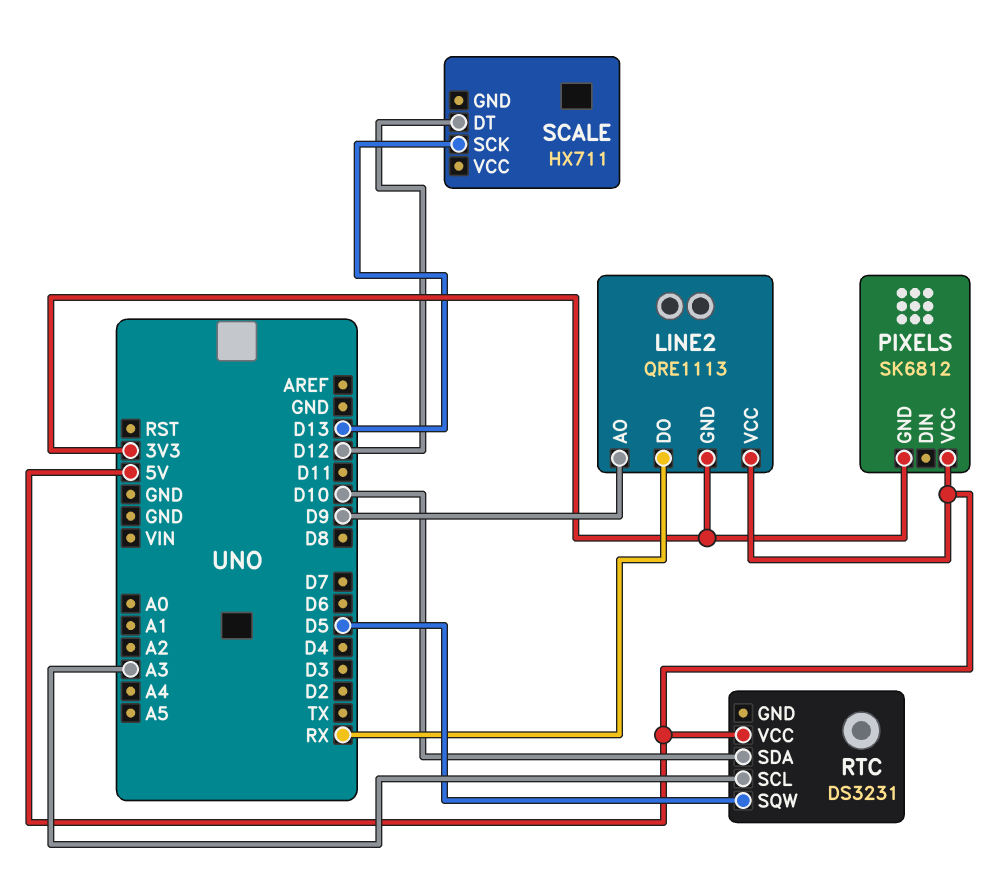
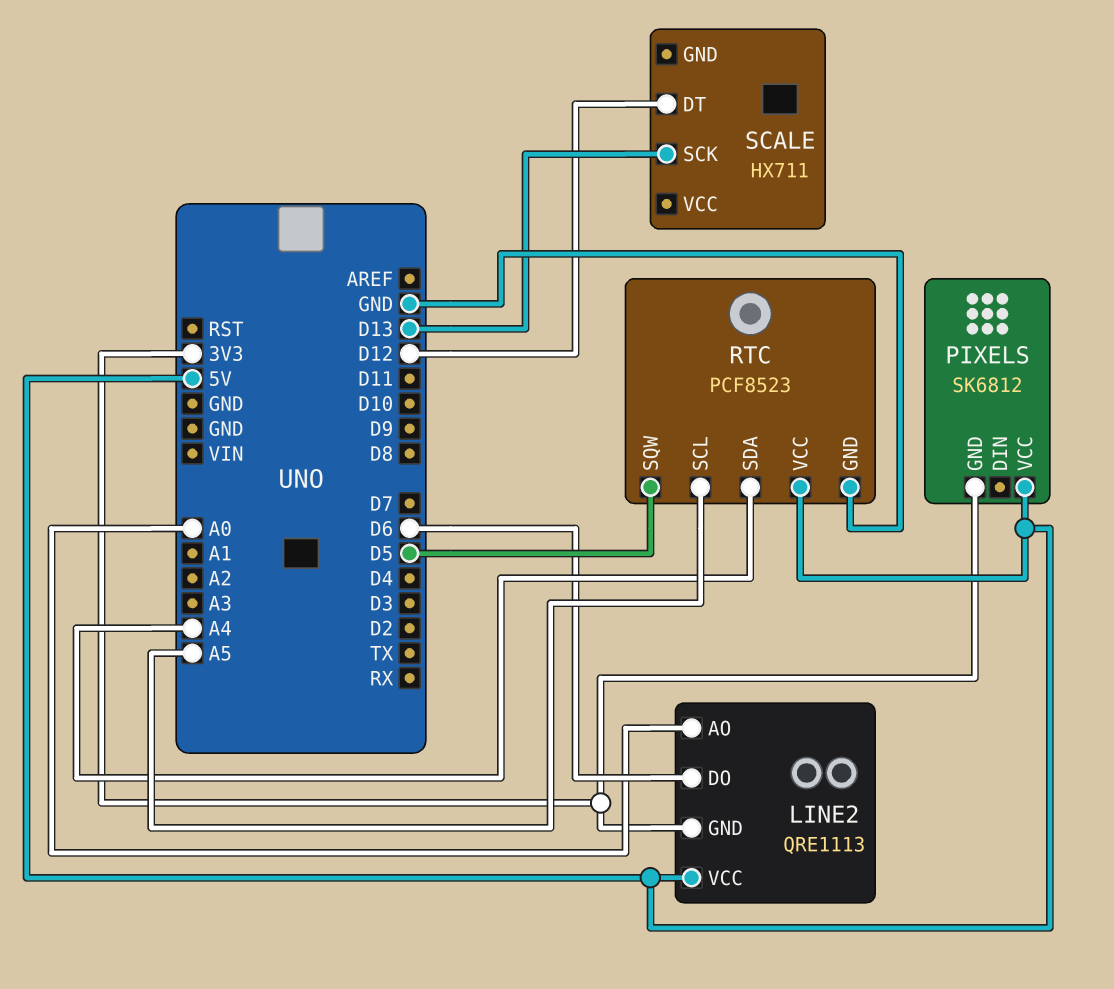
LINE2 pin AO: D9 -> A0
LINE2 pin DO: RX -> D6
RTC: DS3231 -> PCF8523
RTC pin GND: none -> GND
RTC pin SCL: A3 -> A5
RTC pin SDA: D10 -> A4

